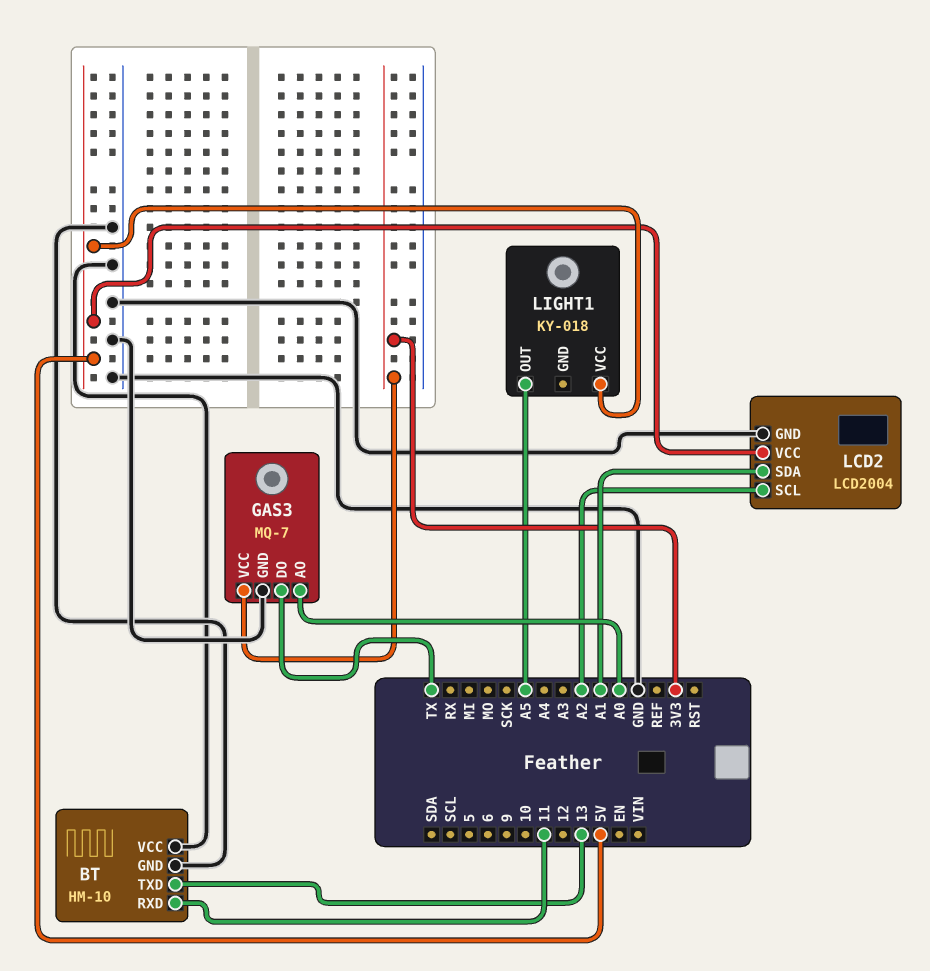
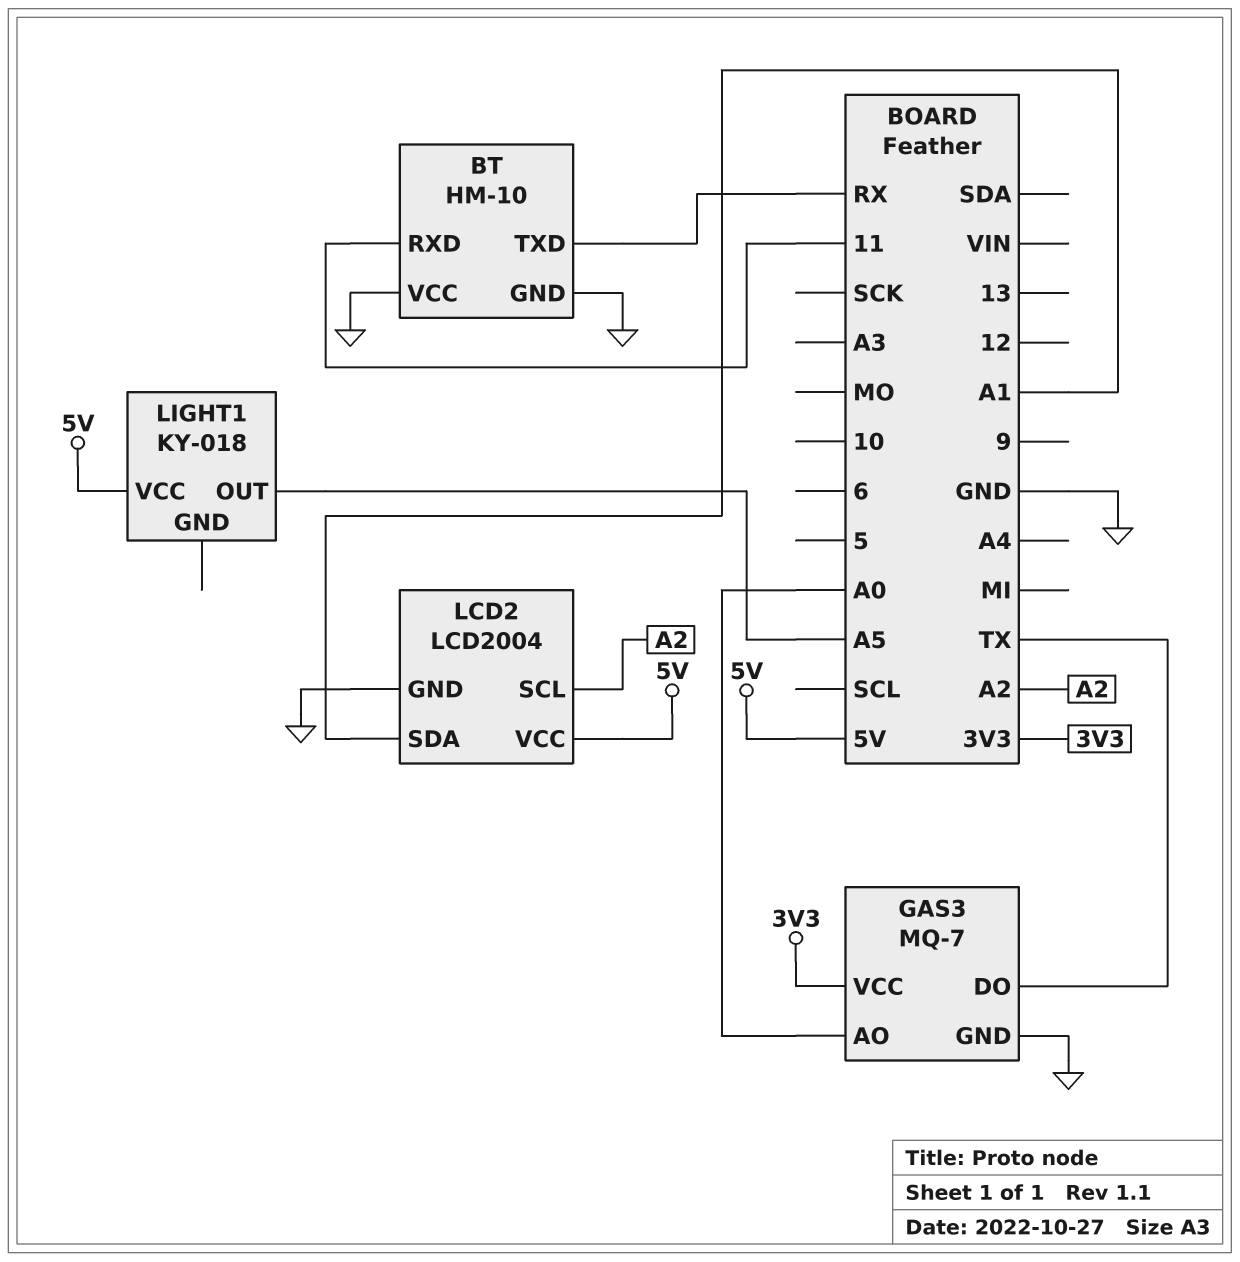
BT pin TXD: 13 -> RX

